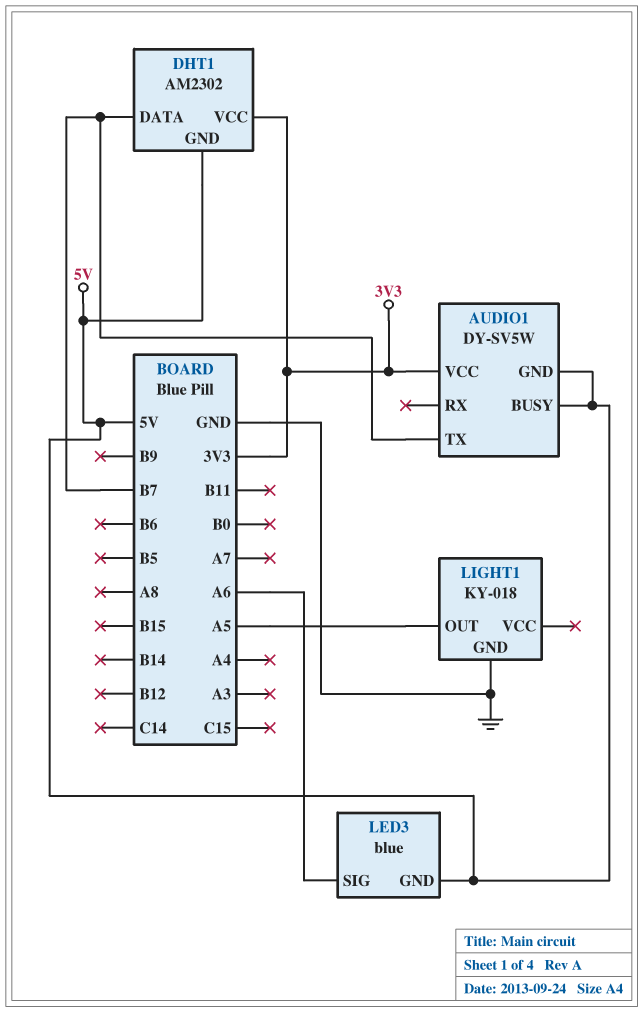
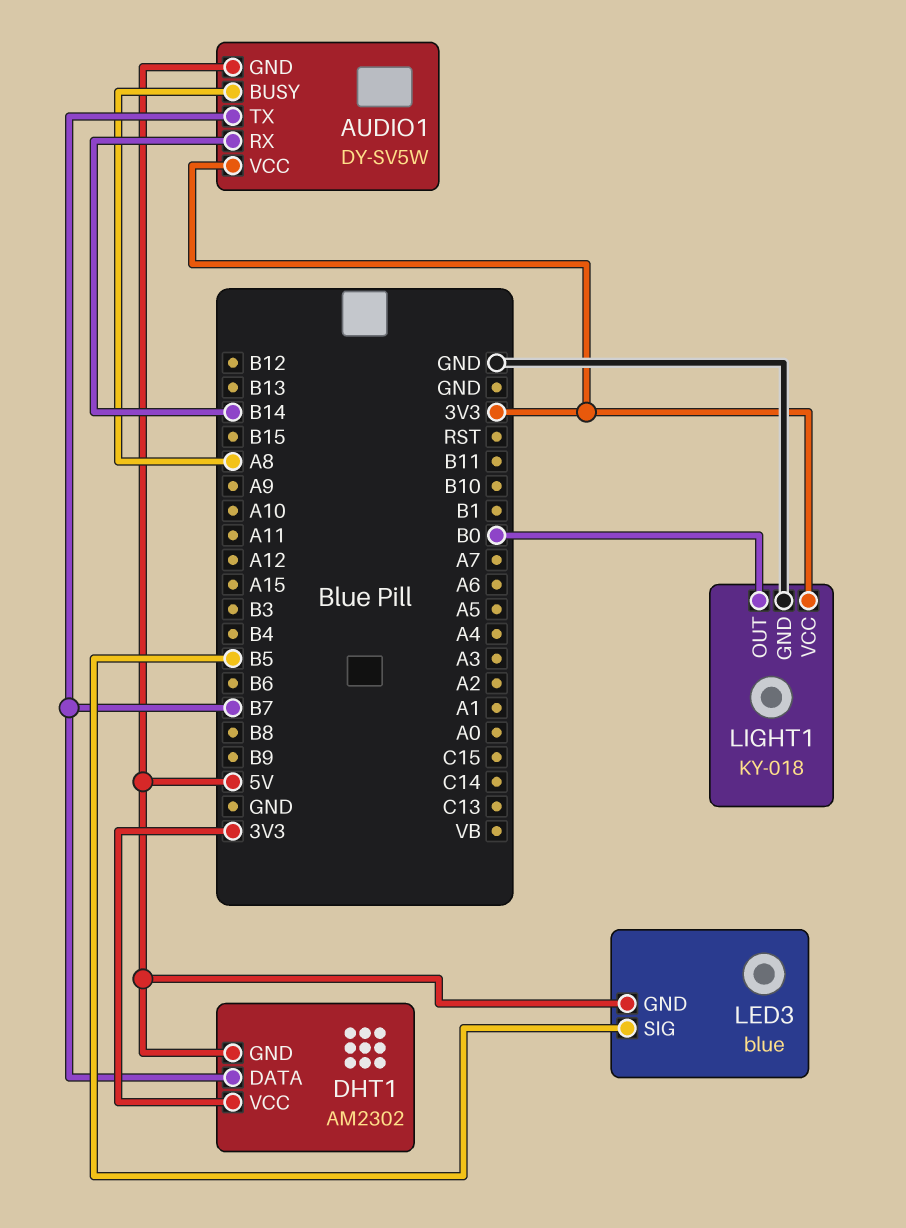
AUDIO1 pin BUSY: 5V -> A8
AUDIO1 pin RX: none -> B14
LED3 pin SIG: A6 -> B5
LIGHT1 pin OUT: A5 -> B0
LIGHT1 pin VCC: none -> 3V3

